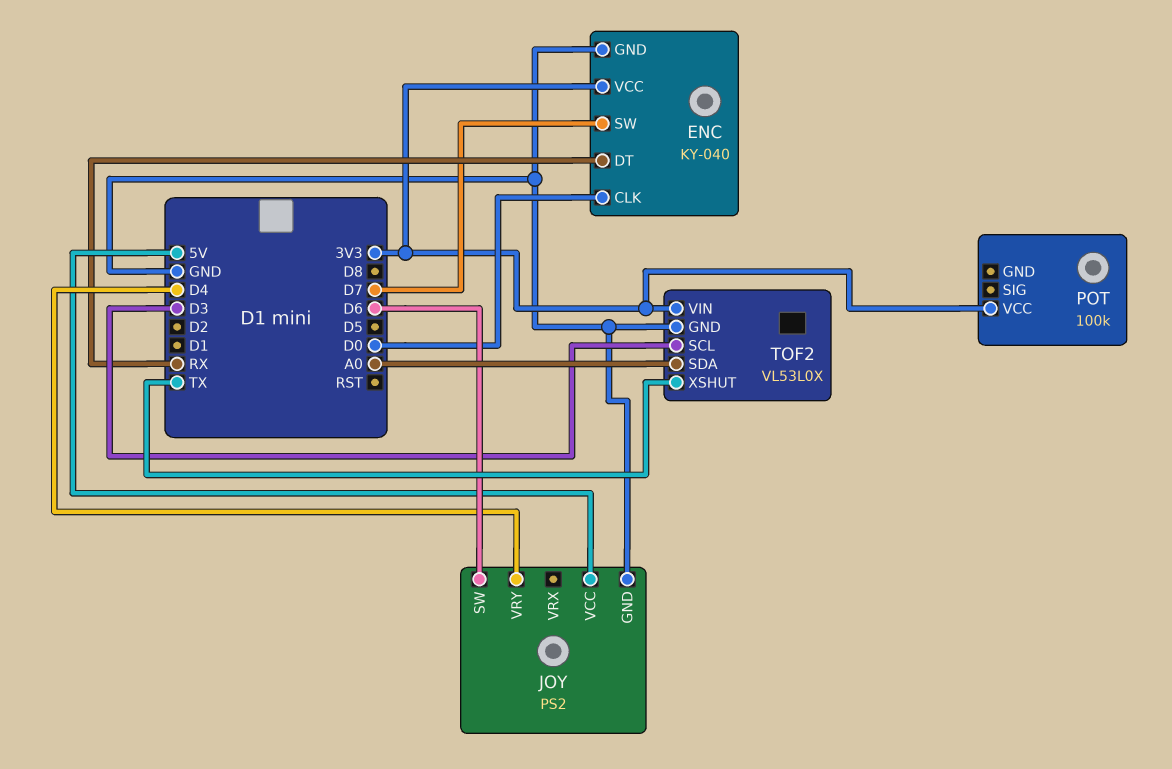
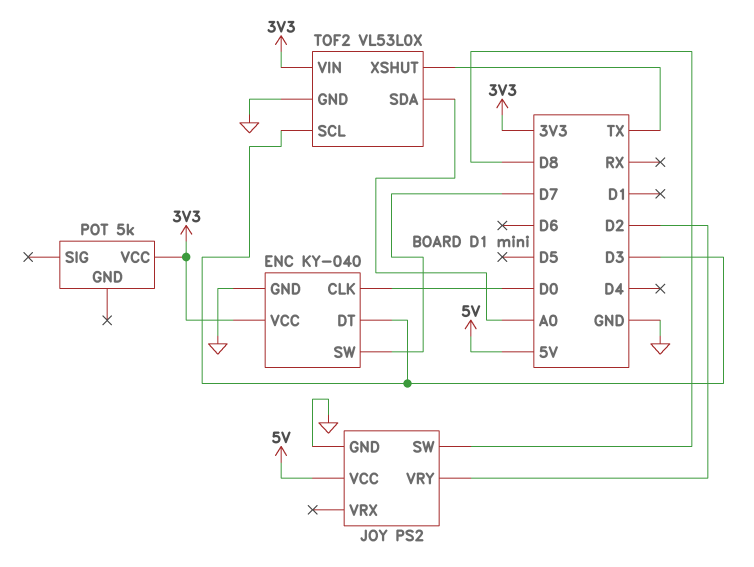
ENC pin DT: RX -> D3
JOY pin SW: D6 -> D8
JOY pin VRY: D4 -> D2
POT: 100k -> 5k

